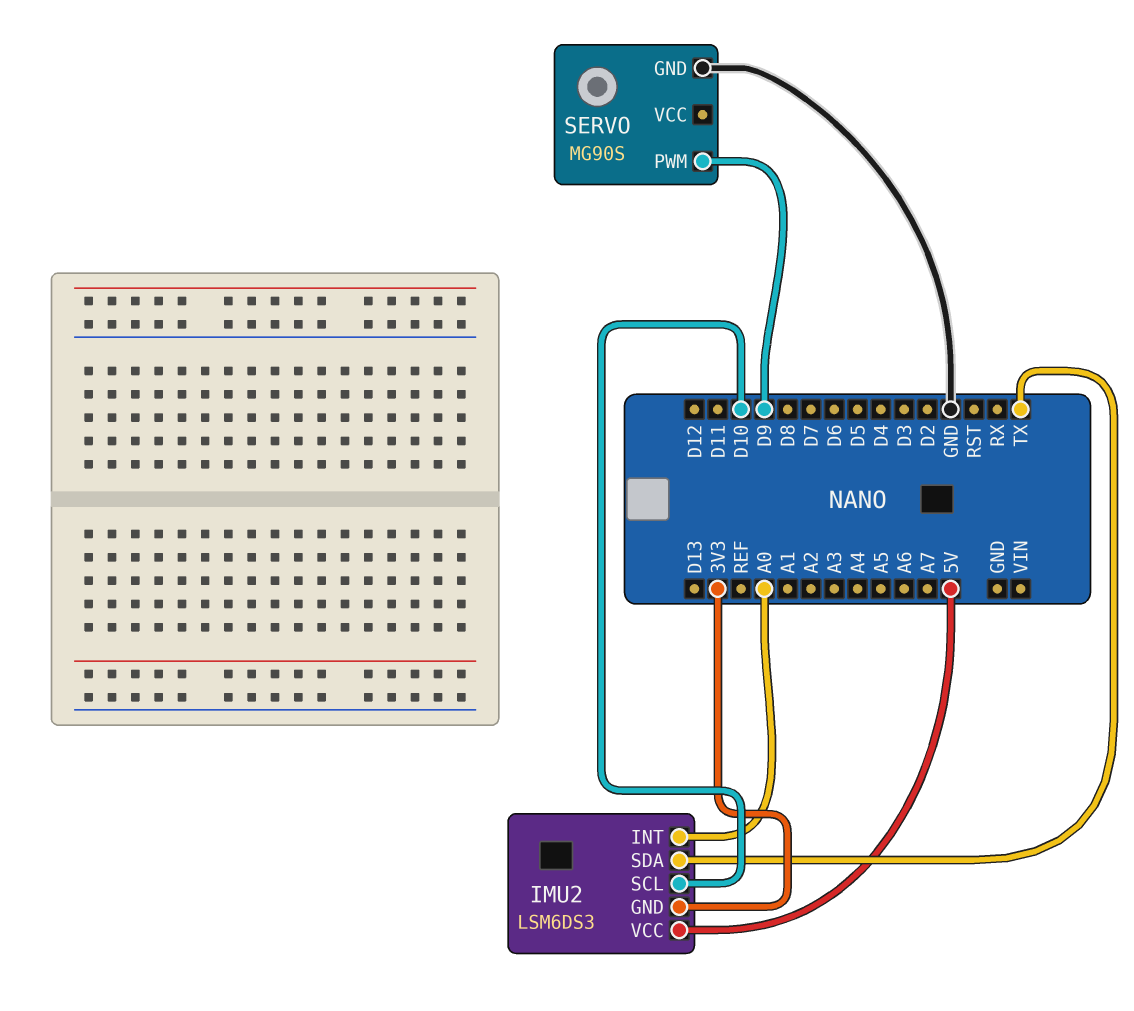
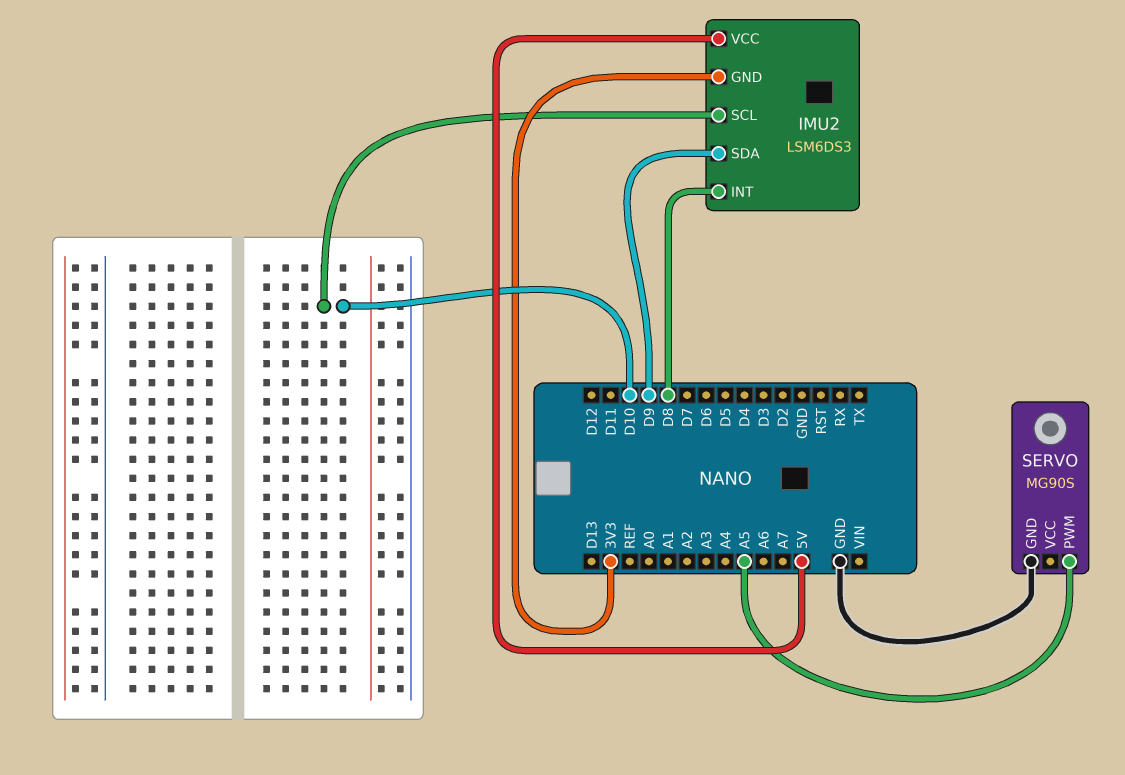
IMU2 pin INT: A0 -> D8
IMU2 pin SDA: TX -> D9
SERVO pin PWM: D9 -> A5

